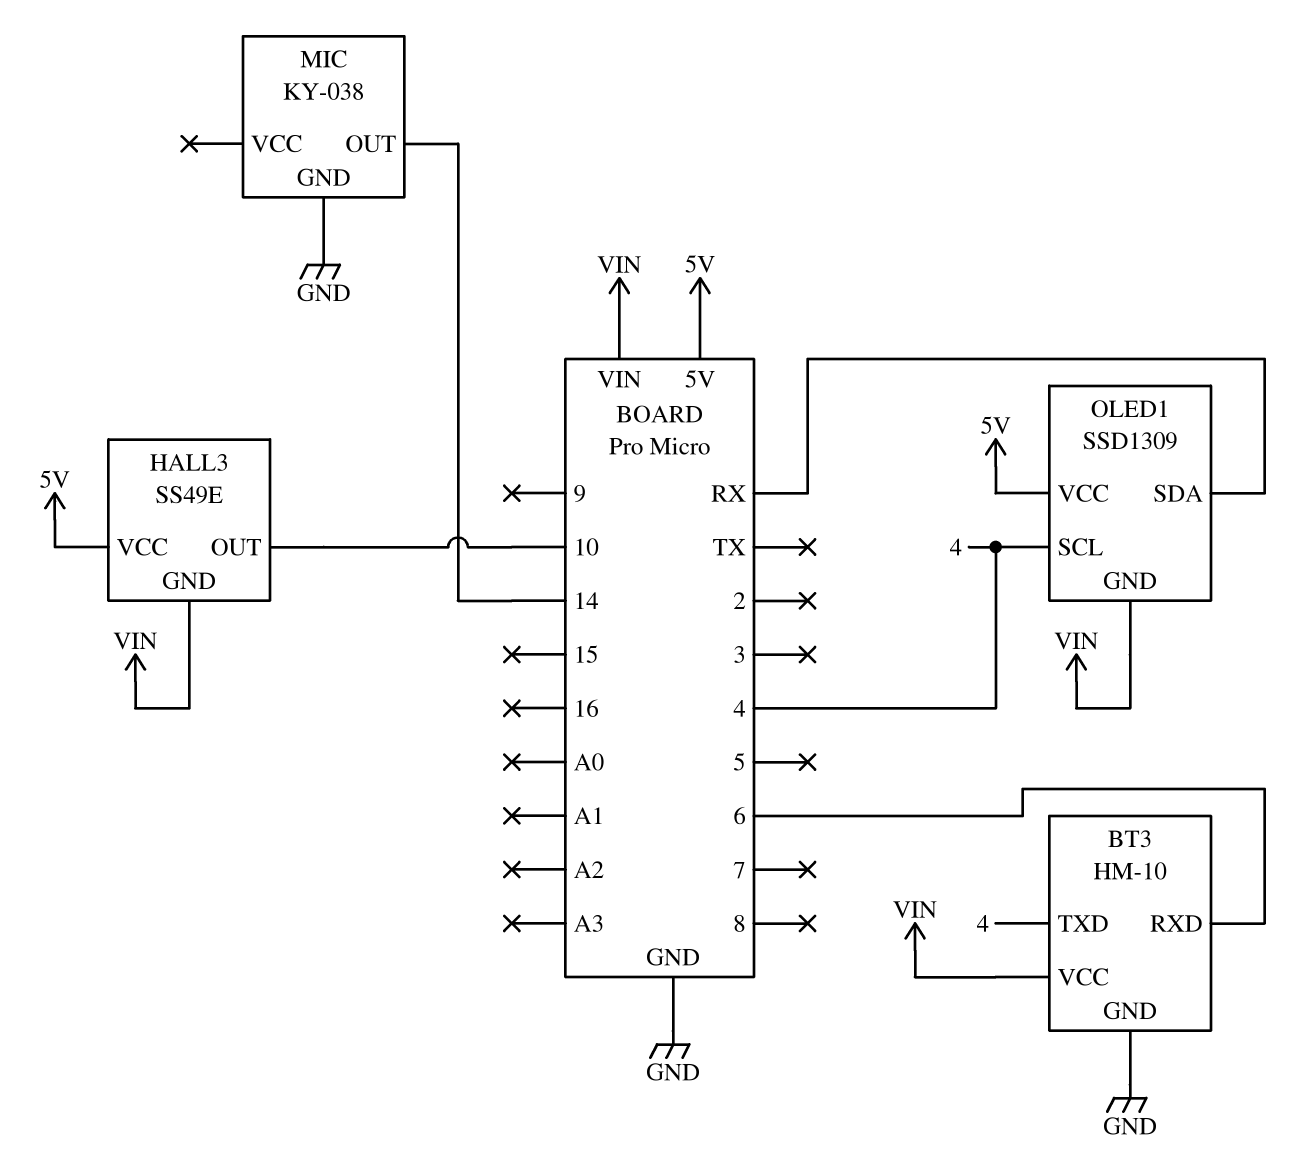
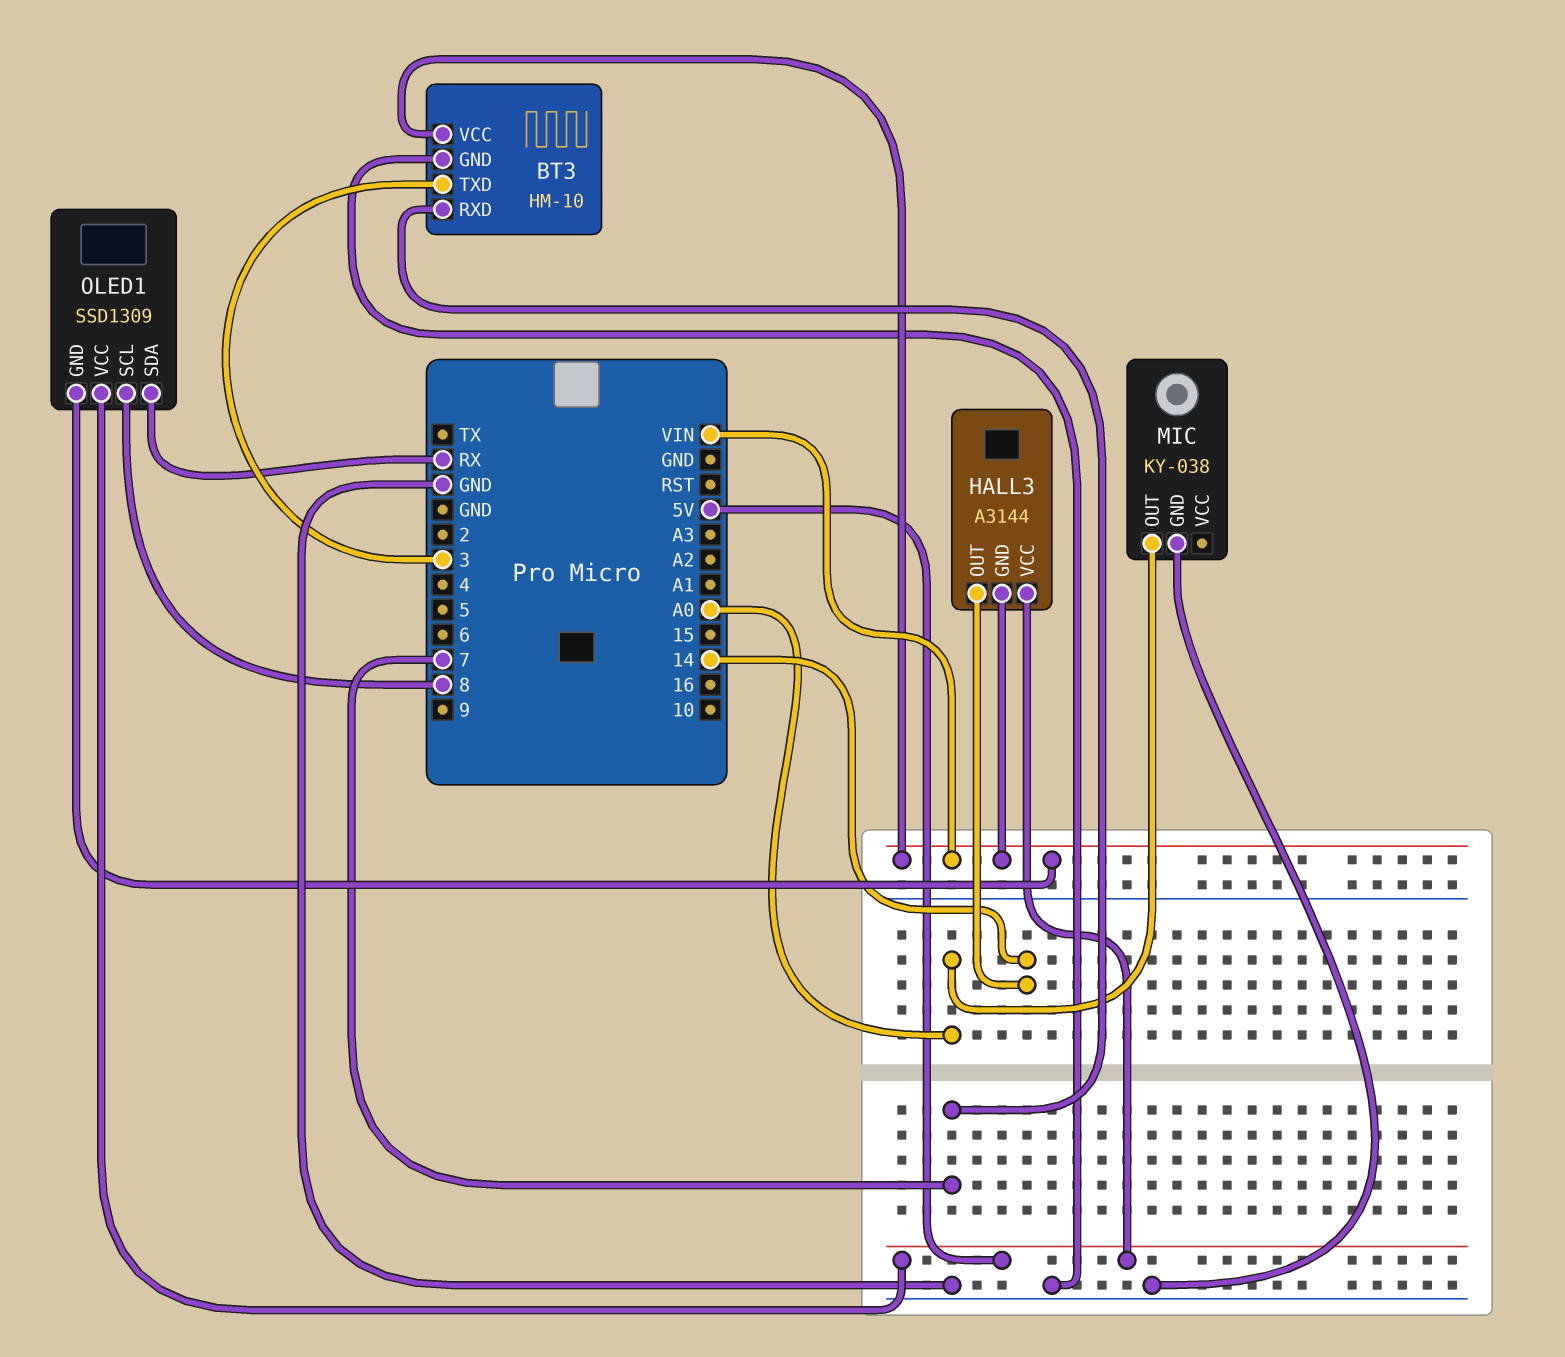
BT3 pin RXD: 6 -> 7
BT3 pin TXD: 4 -> 3
HALL3: SS49E -> A3144
HALL3 pin OUT: 10 -> 14
MIC pin OUT: 14 -> A0
OLED1 pin SCL: 4 -> 8

